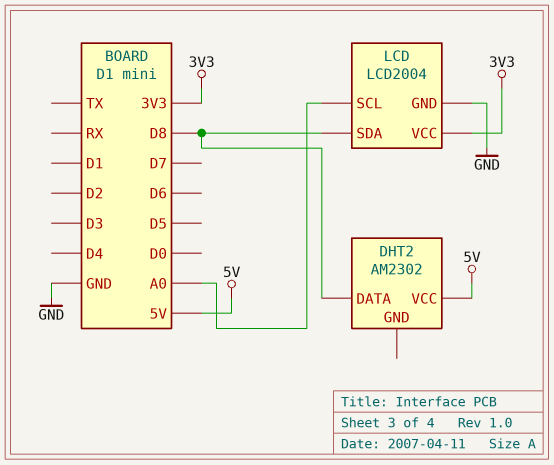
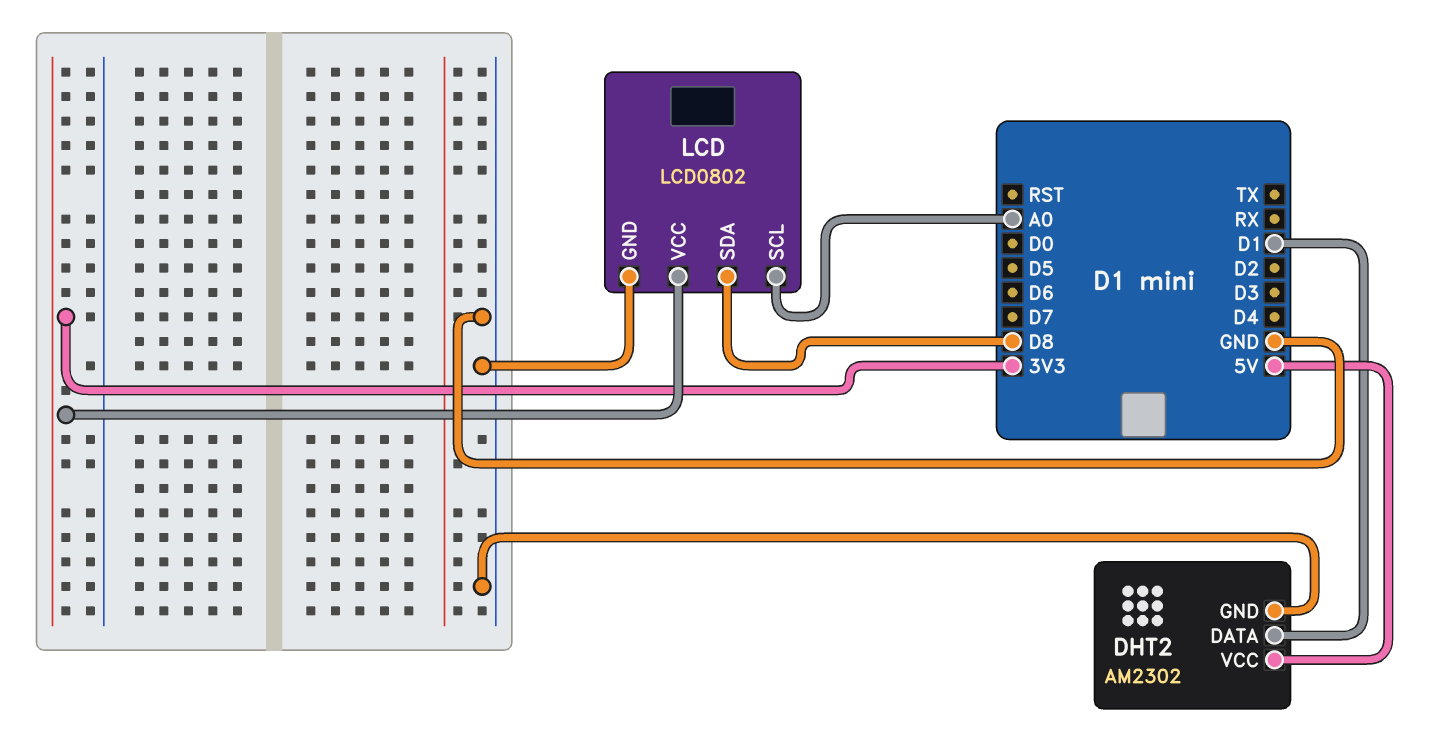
DHT2 pin DATA: D8 -> D1
DHT2 pin GND: none -> GND
LCD: LCD2004 -> LCD0802

